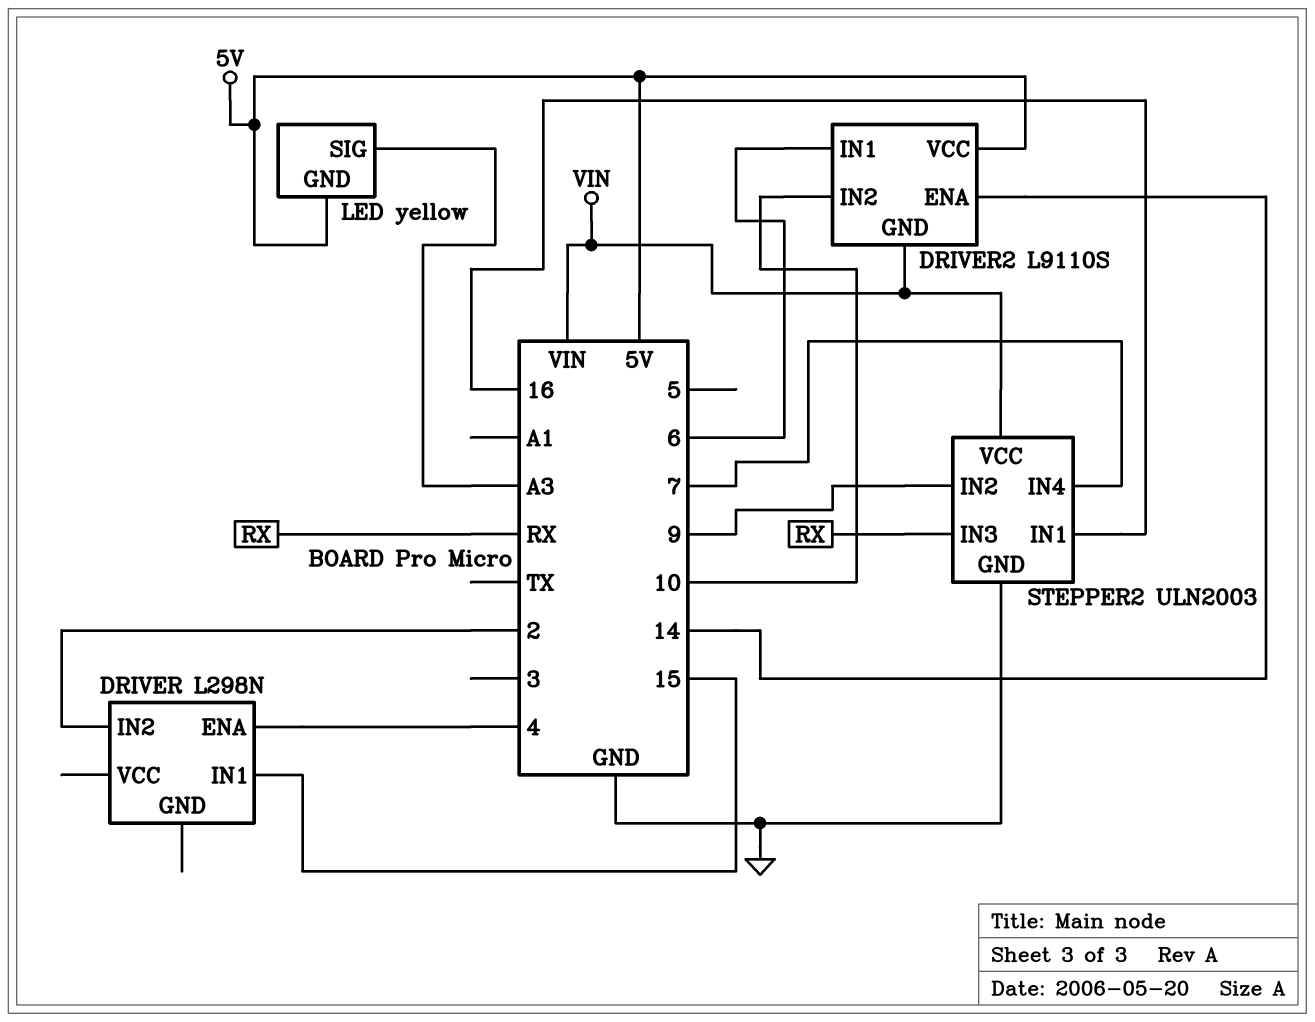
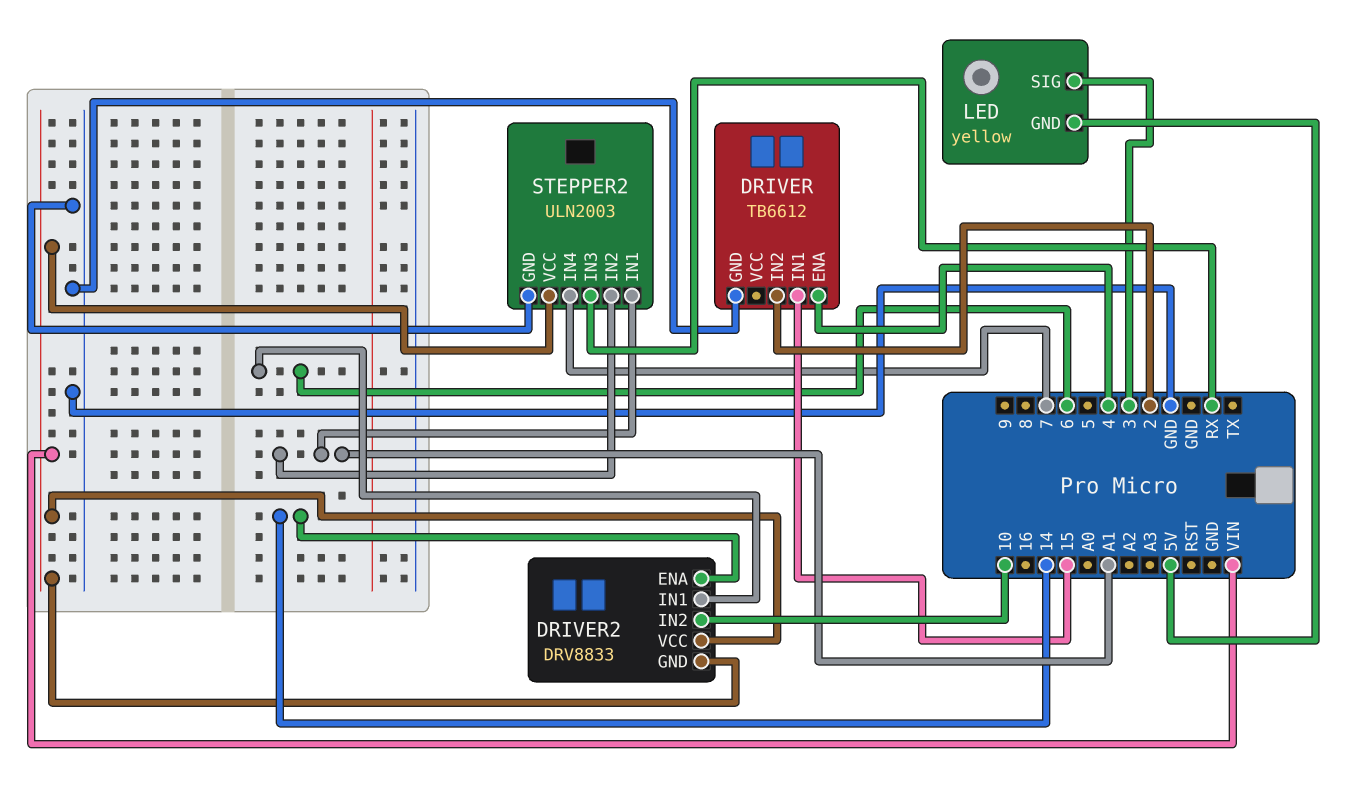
DRIVER: L298N -> TB6612
DRIVER pin GND: none -> GND
DRIVER2: L9110S -> DRV8833
DRIVER2 pin VCC: 5V -> VIN
LED pin SIG: A3 -> 3
STEPPER2 pin IN1: 16 -> A1
STEPPER2 pin IN2: 9 -> A1

